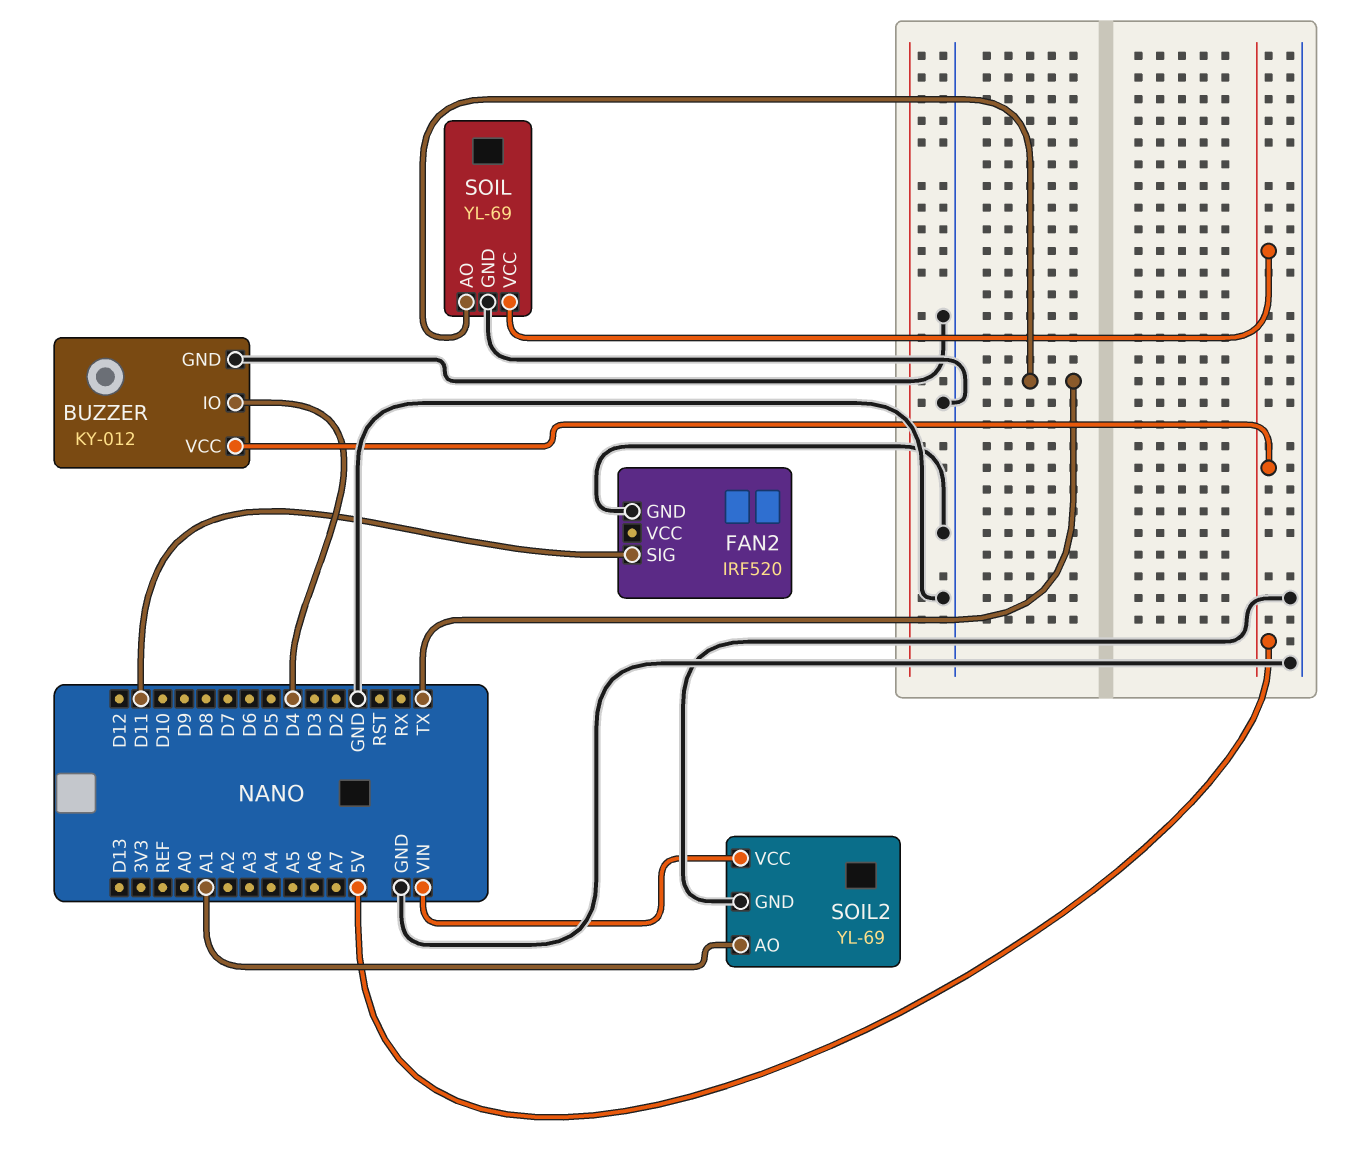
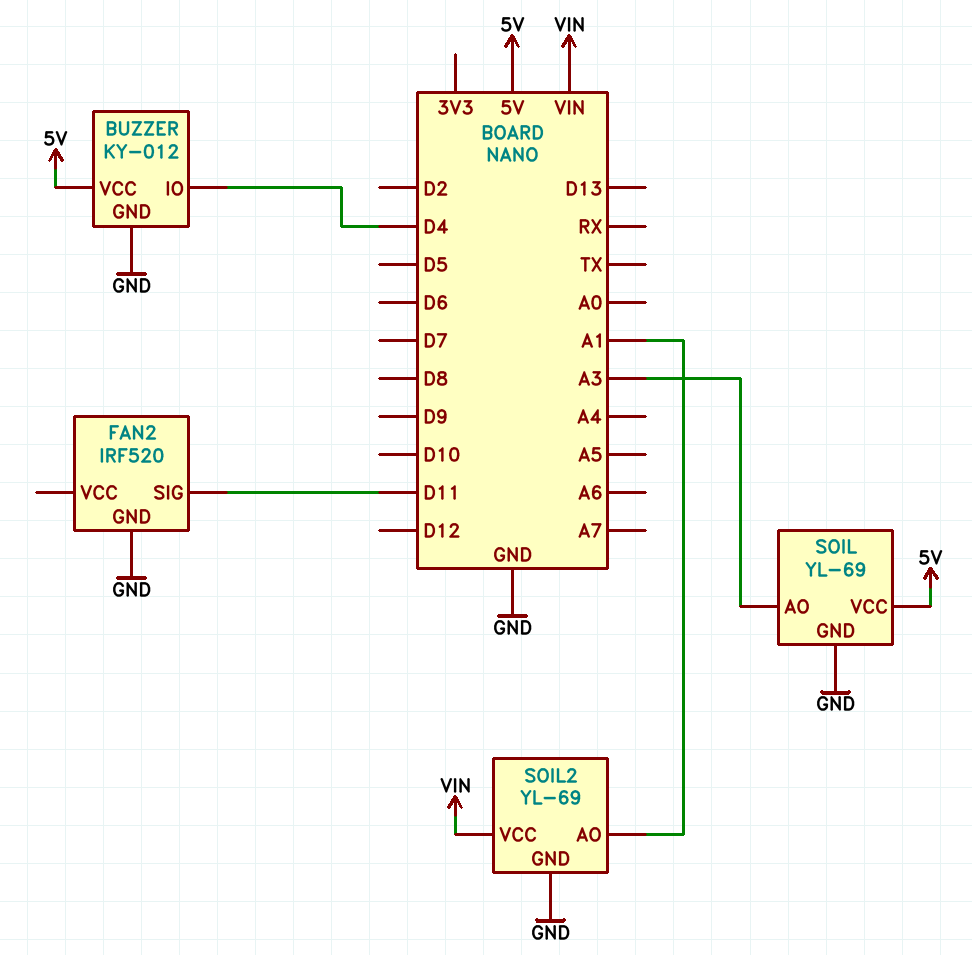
SOIL pin AO: TX -> A3

